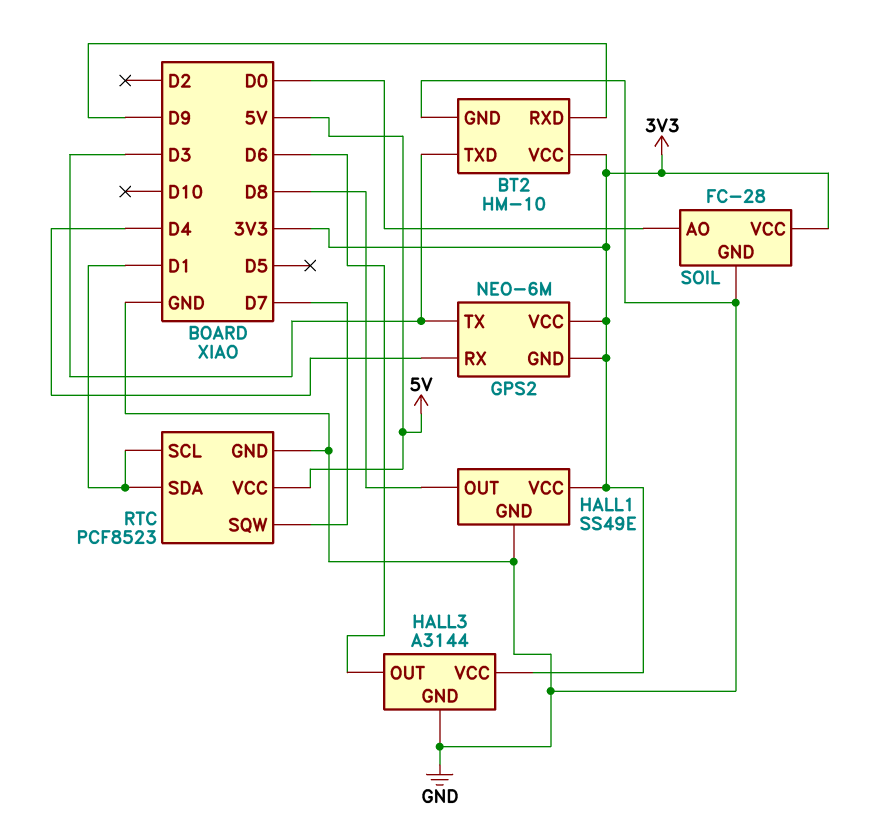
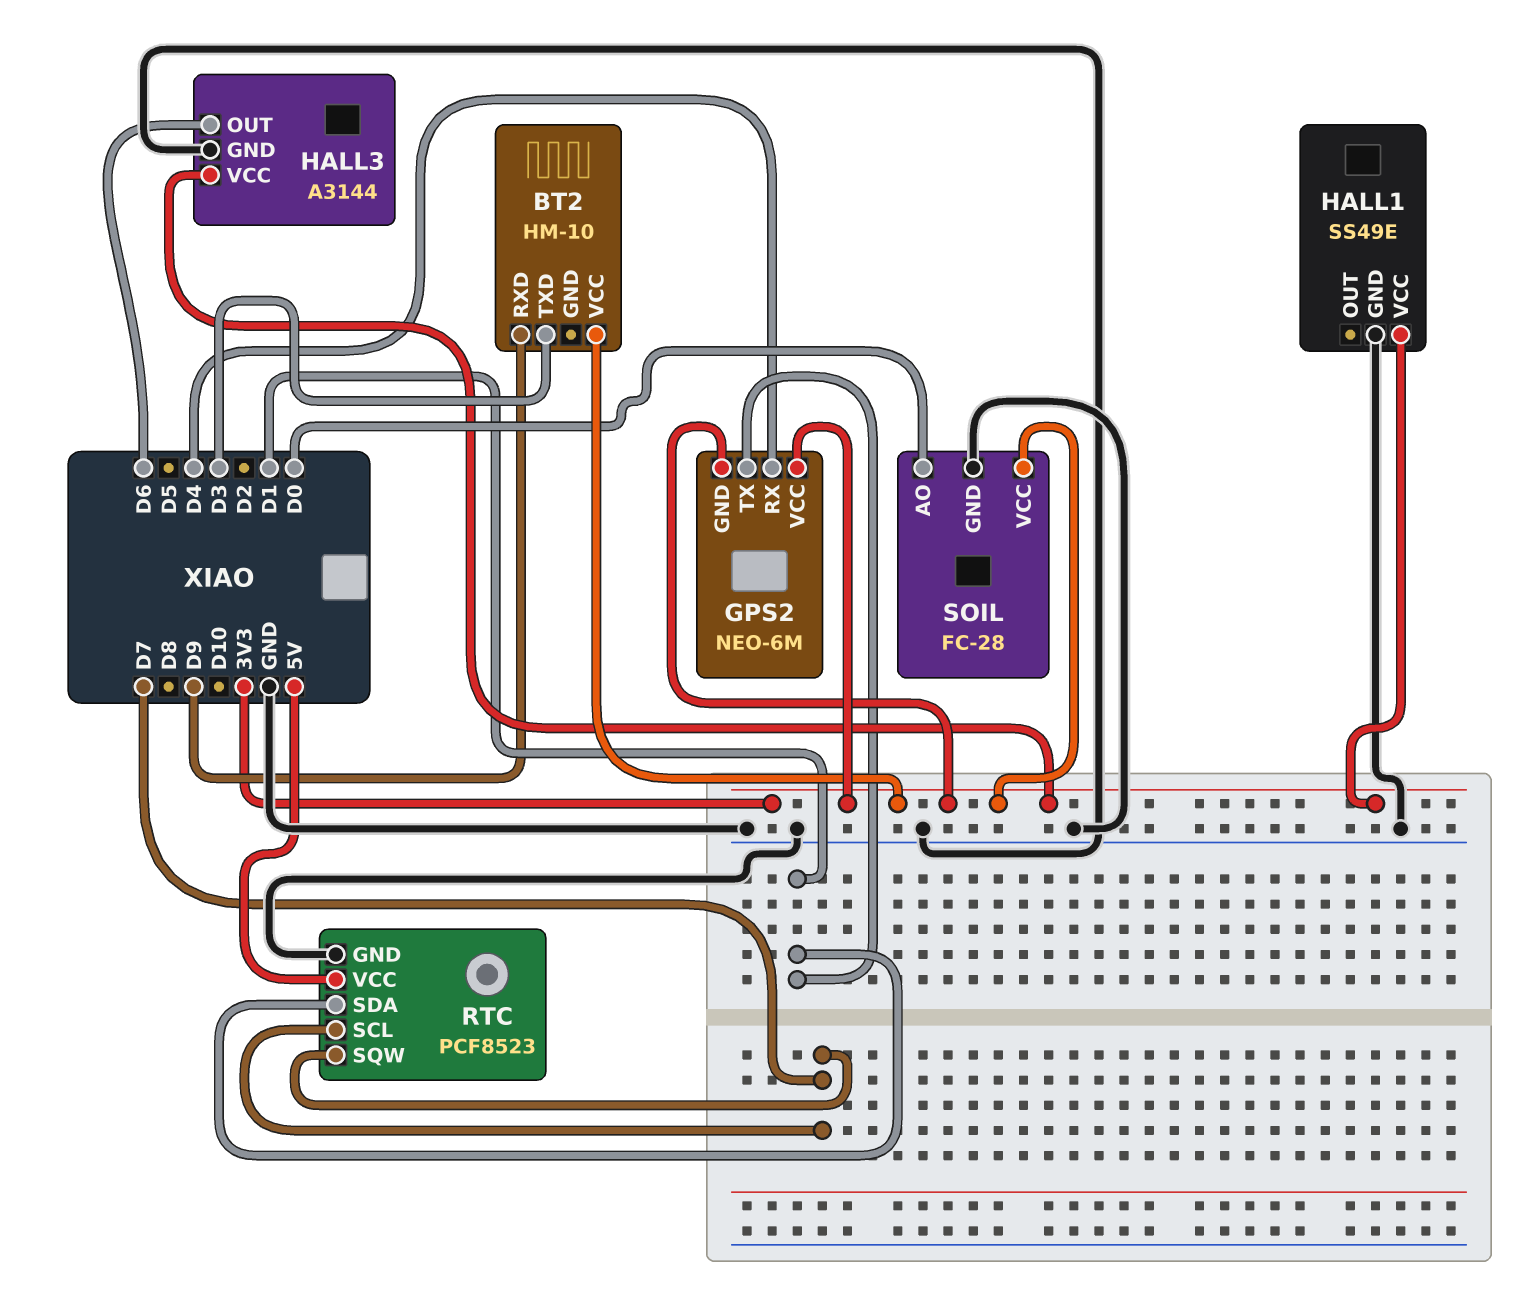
BT2 pin GND: GND -> none
GPS2 pin TX: D3 -> D1
HALL1 pin OUT: D8 -> none
RTC pin SCL: D1 -> D7

